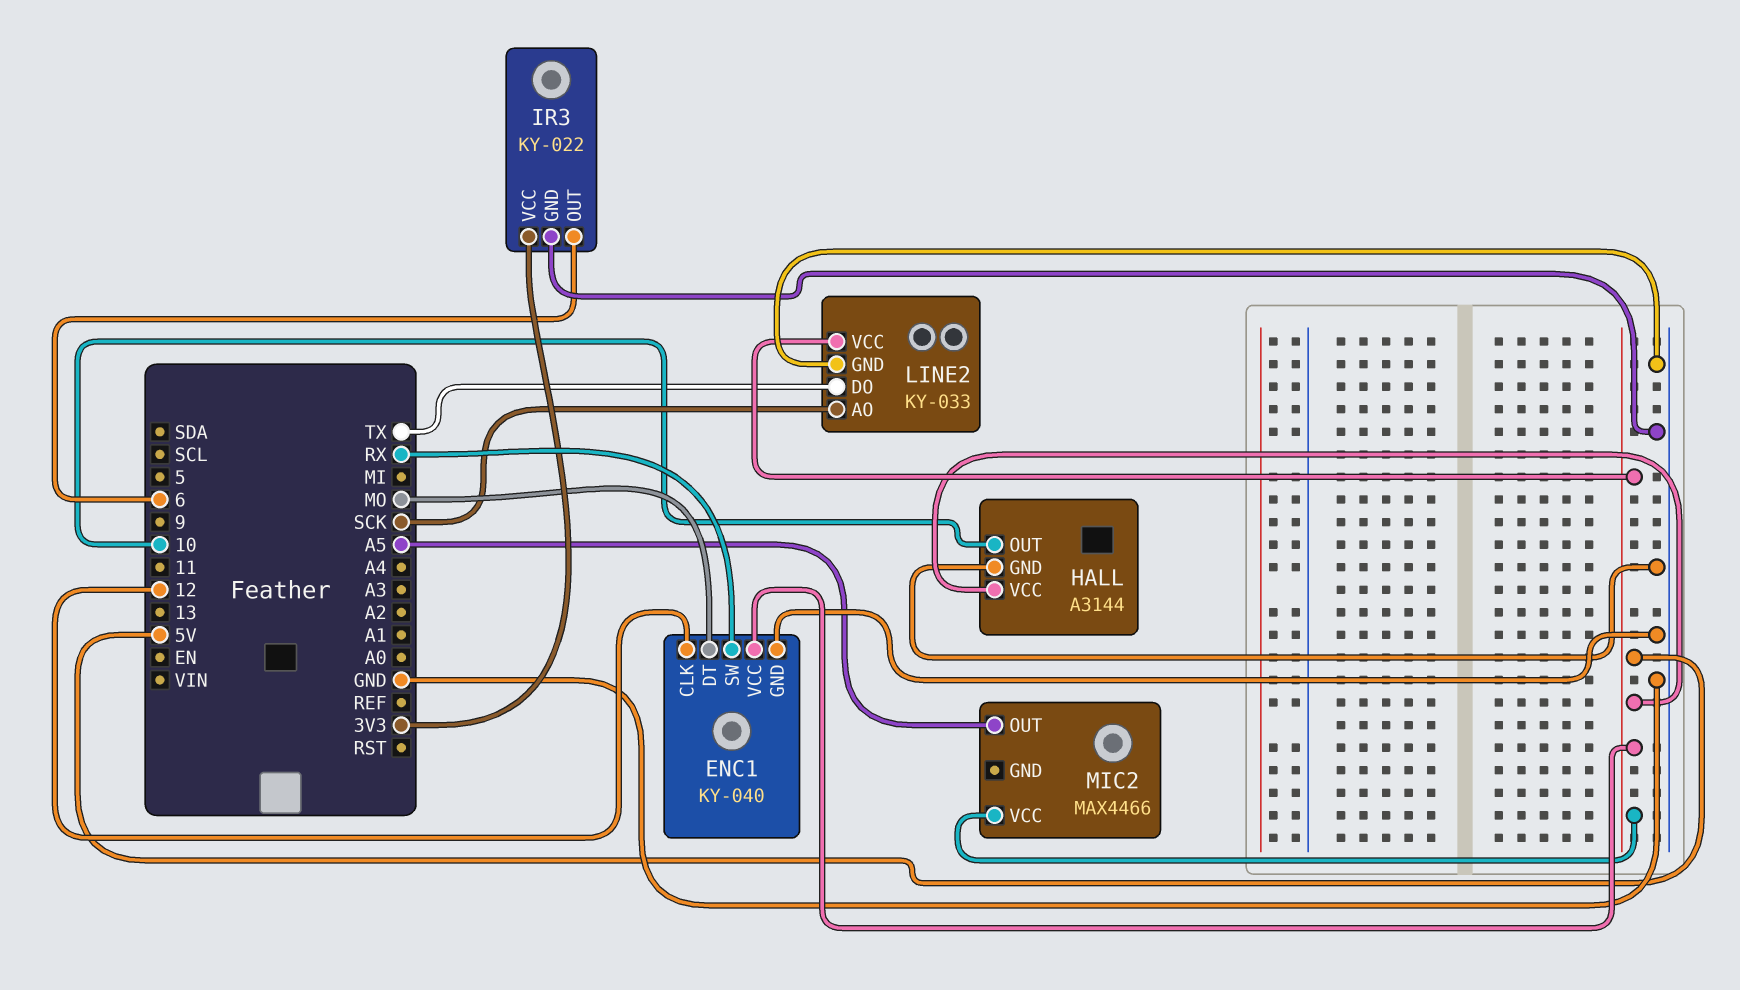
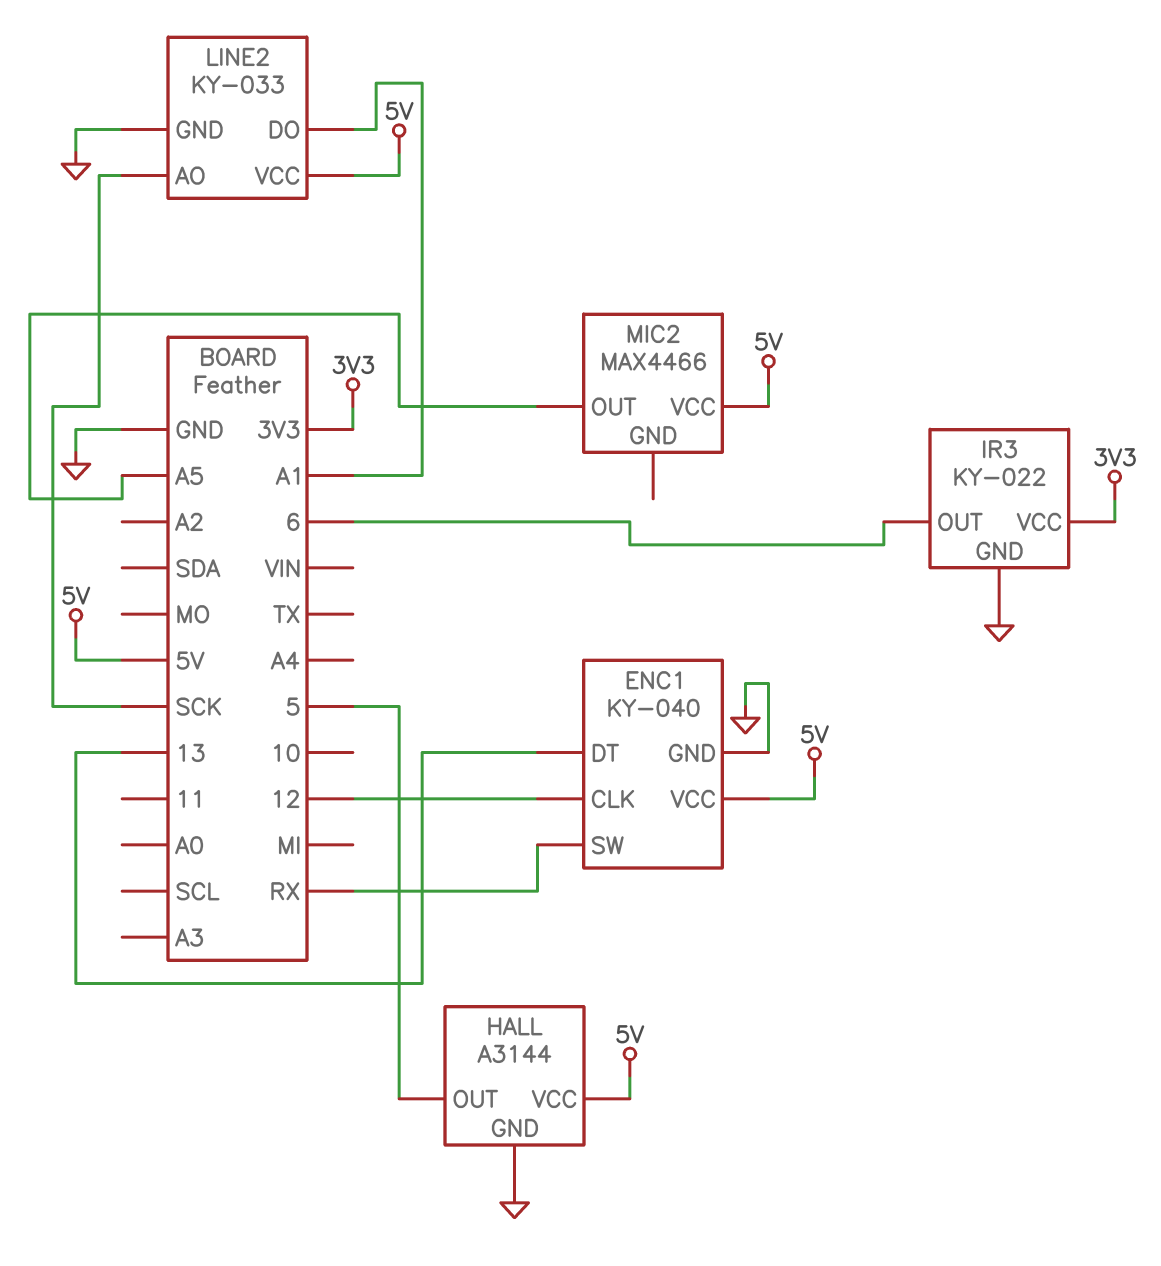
ENC1 pin DT: MO -> 13
HALL pin OUT: 10 -> 5
LINE2 pin DO: TX -> A1

